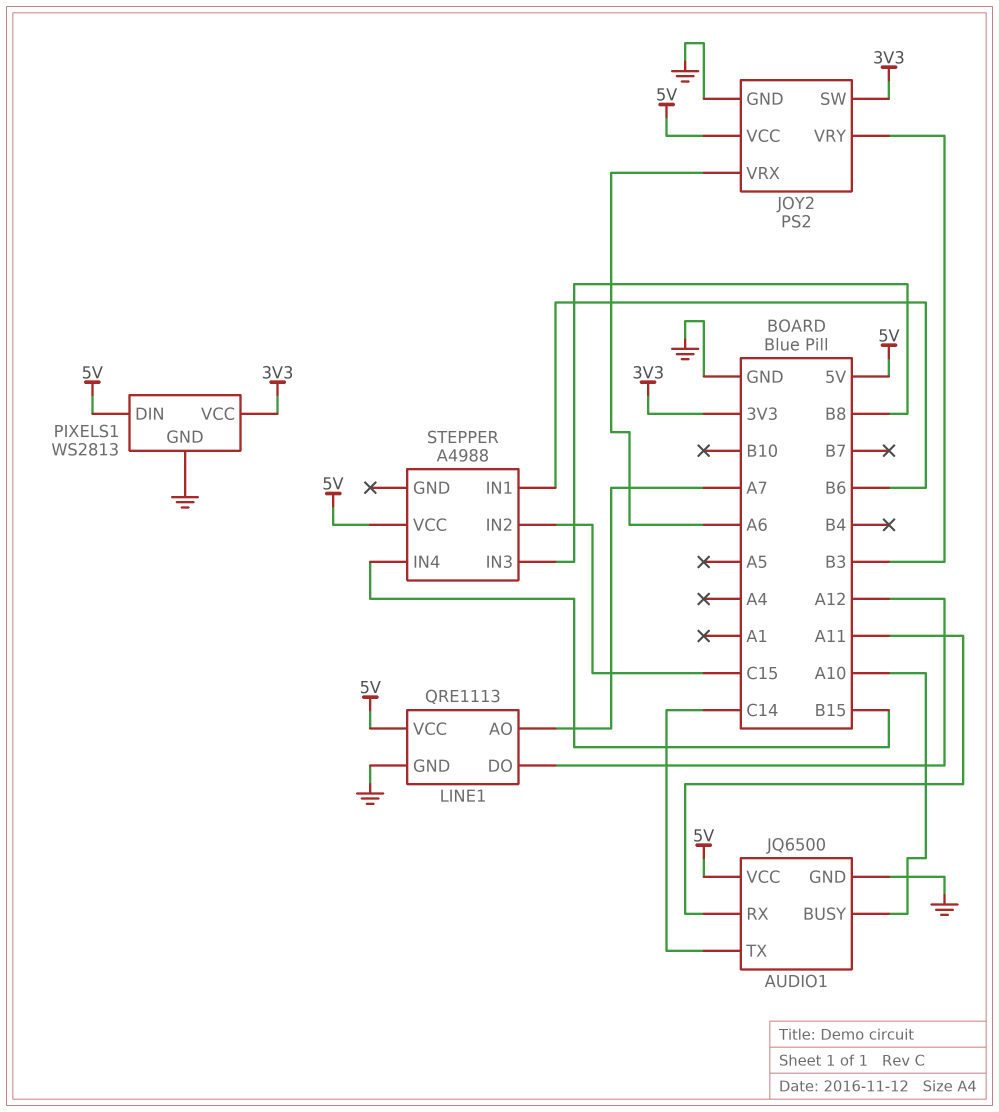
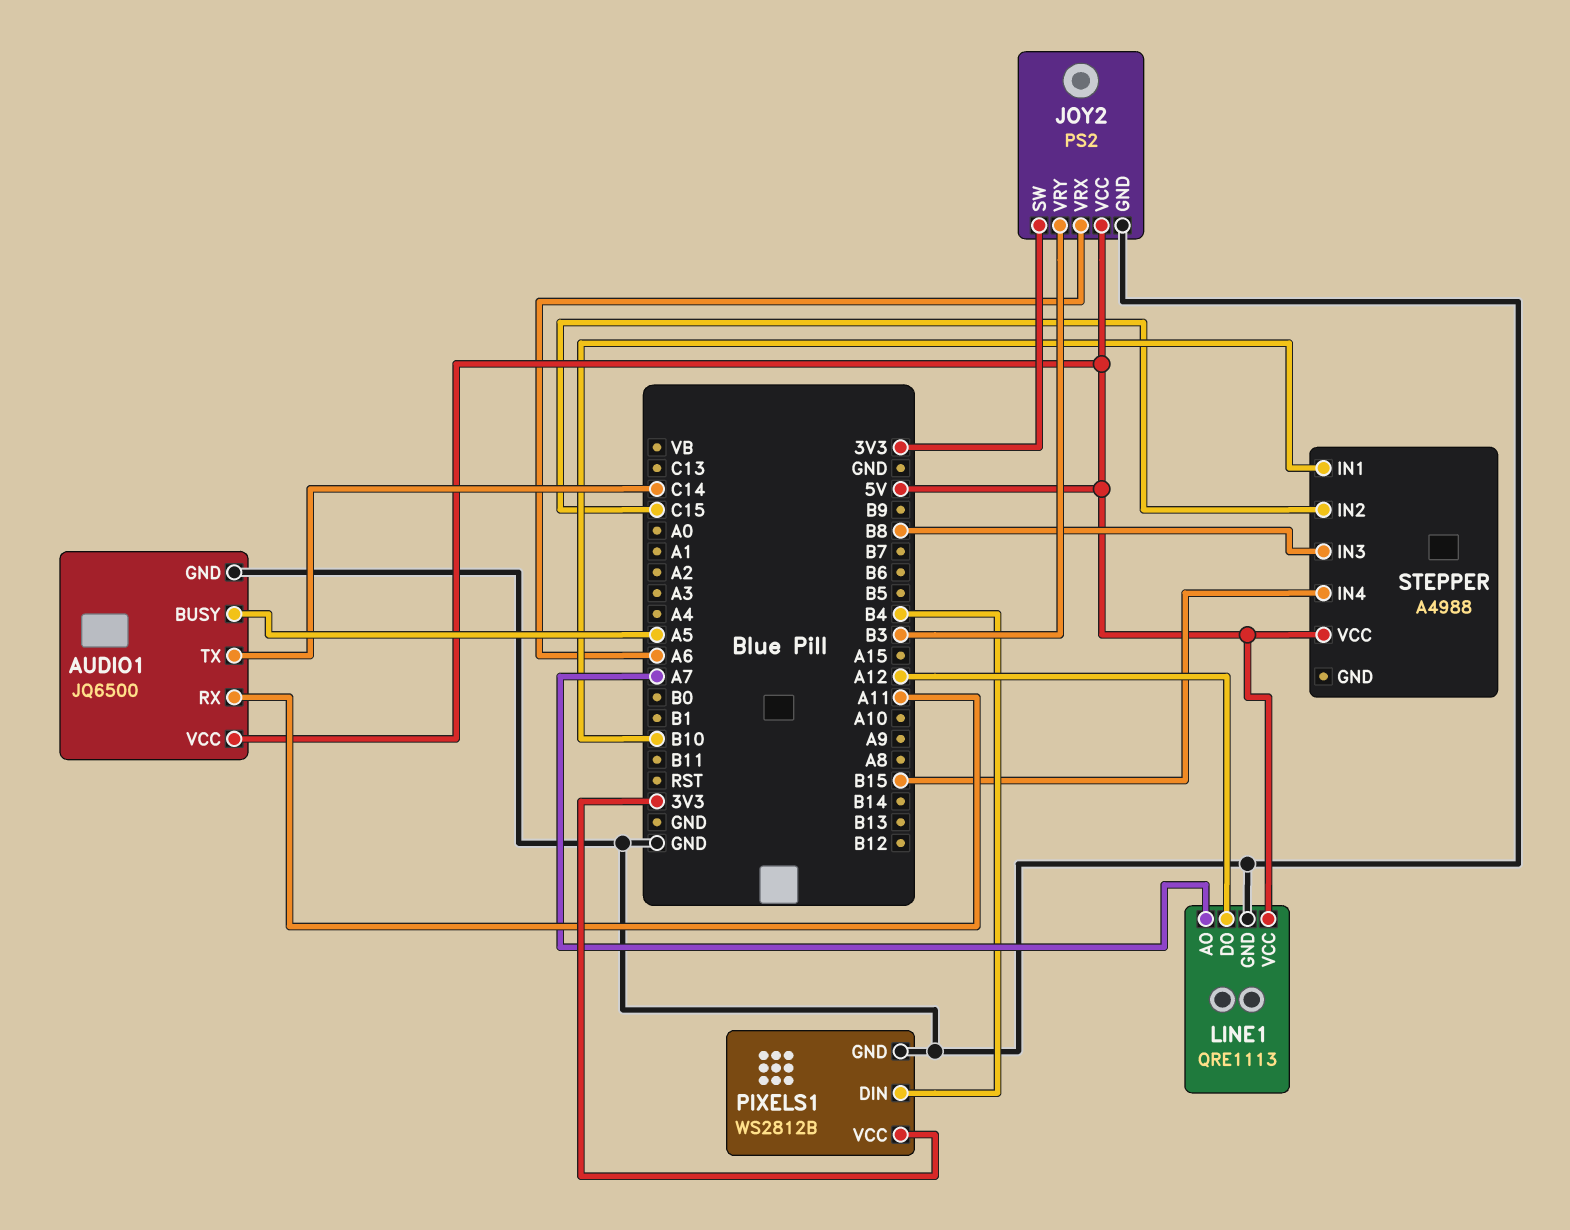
AUDIO1 pin BUSY: A10 -> A5
PIXELS1: WS2813 -> WS2812B
PIXELS1 pin DIN: 5V -> B4
STEPPER pin IN1: B6 -> B10

